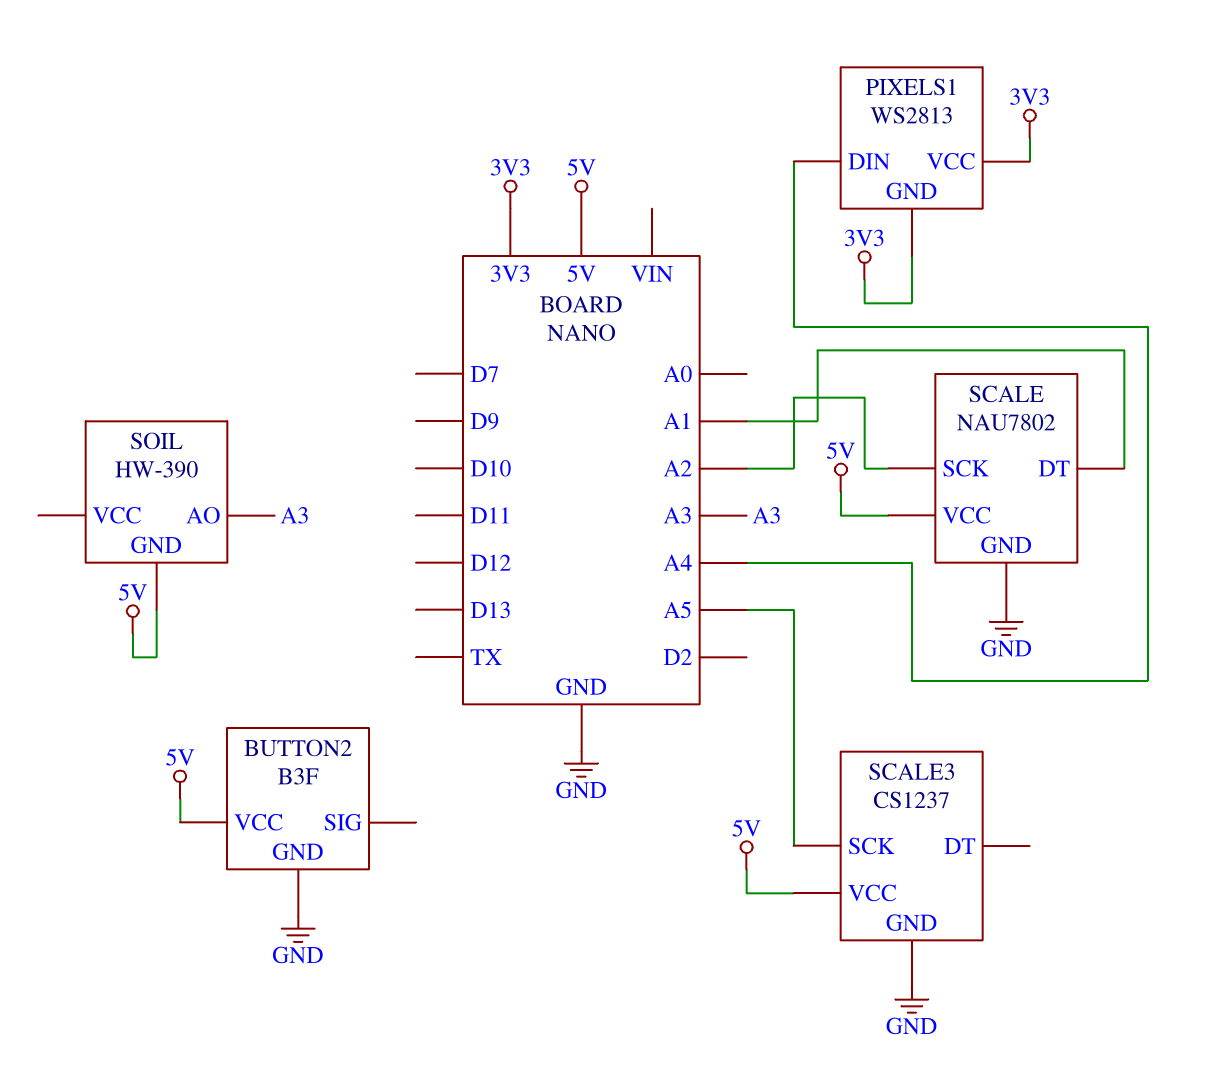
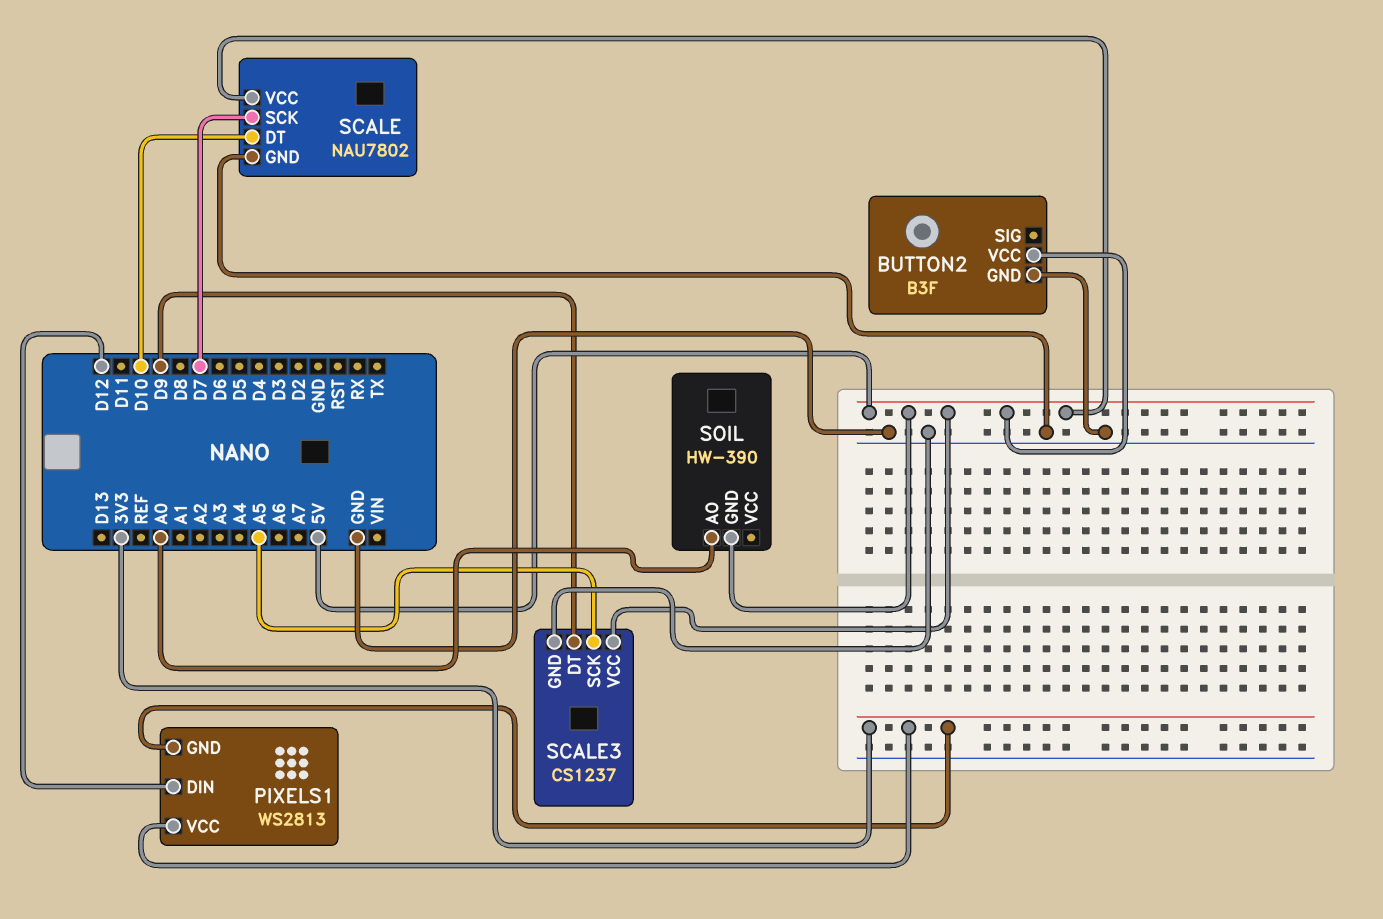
PIXELS1 pin DIN: A4 -> D12
SCALE pin DT: A1 -> D10
SCALE pin SCK: A2 -> D7
SCALE3 pin DT: none -> D9
SOIL pin AO: A3 -> A0

